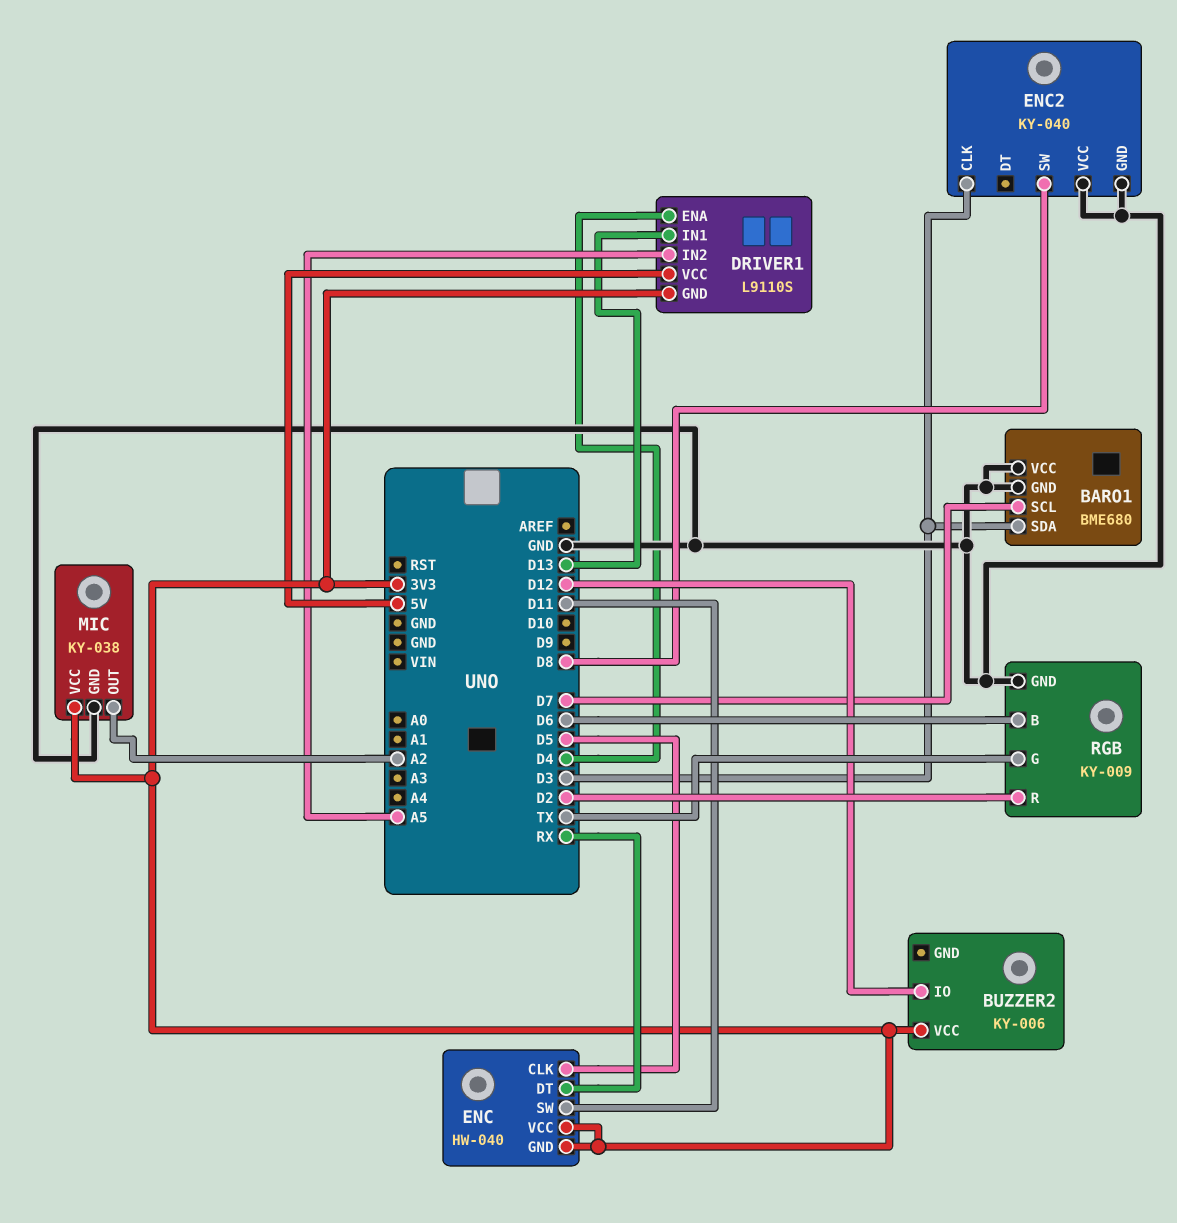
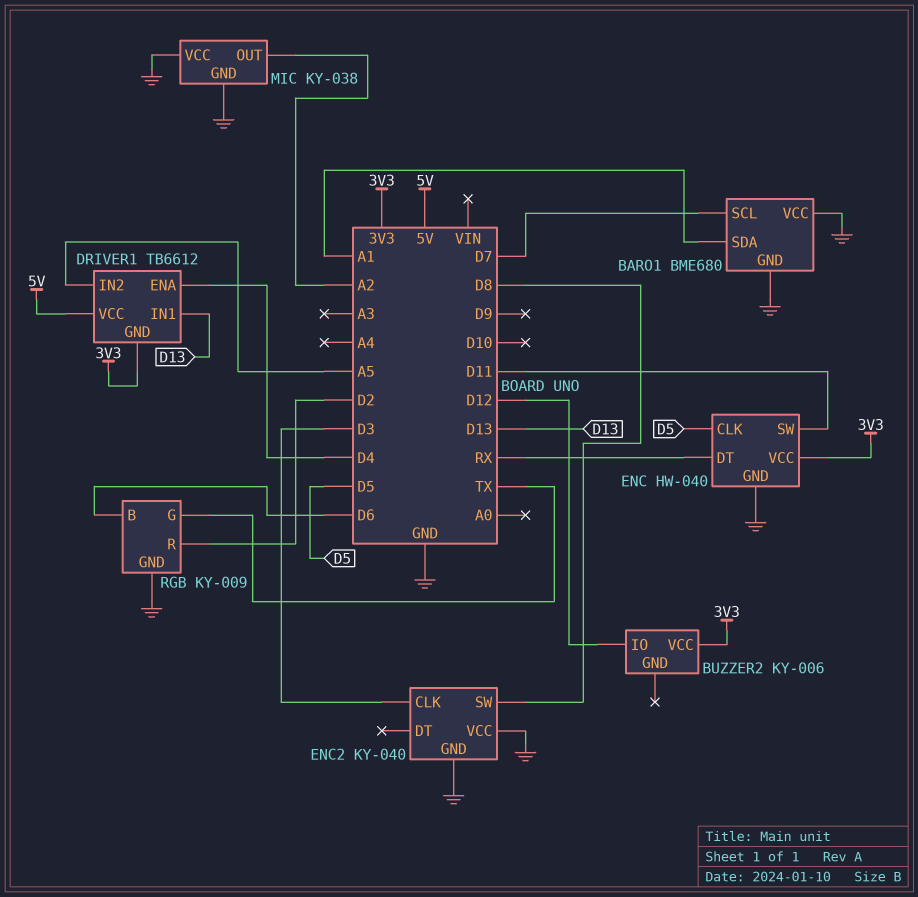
BARO1 pin SDA: D3 -> A1
DRIVER1: L9110S -> TB6612
ENC pin GND: 3V3 -> GND
MIC pin VCC: 3V3 -> GND

